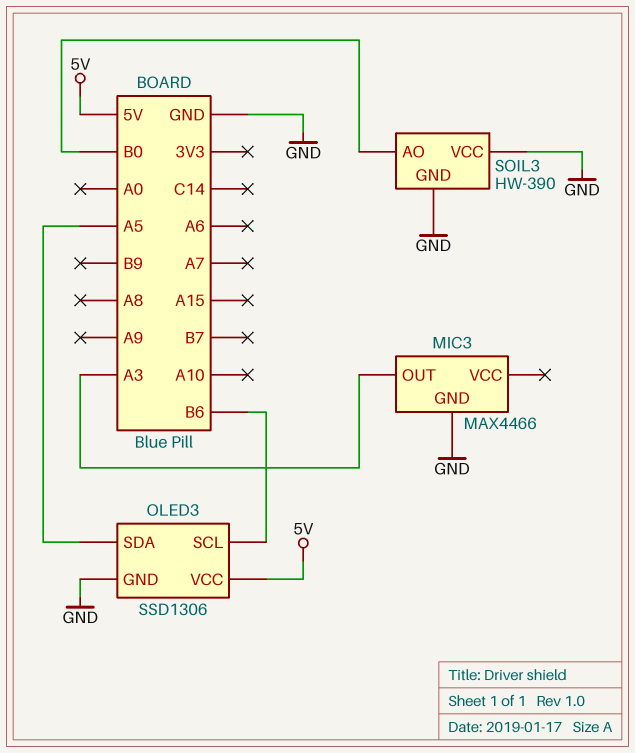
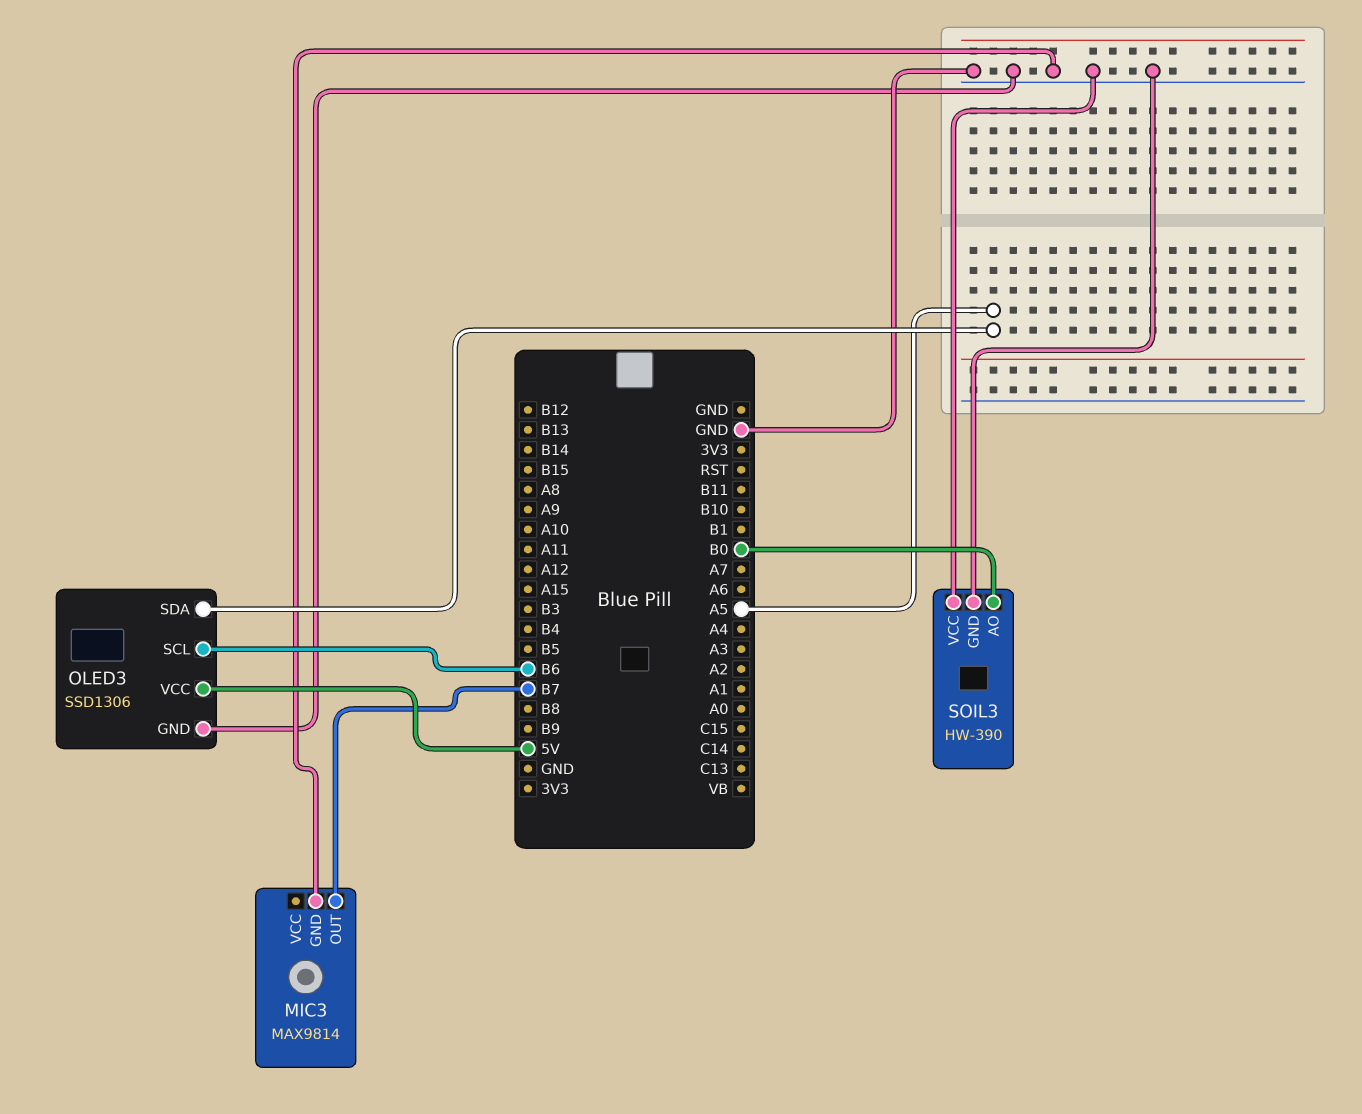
MIC3: MAX4466 -> MAX9814
MIC3 pin OUT: A3 -> B7

